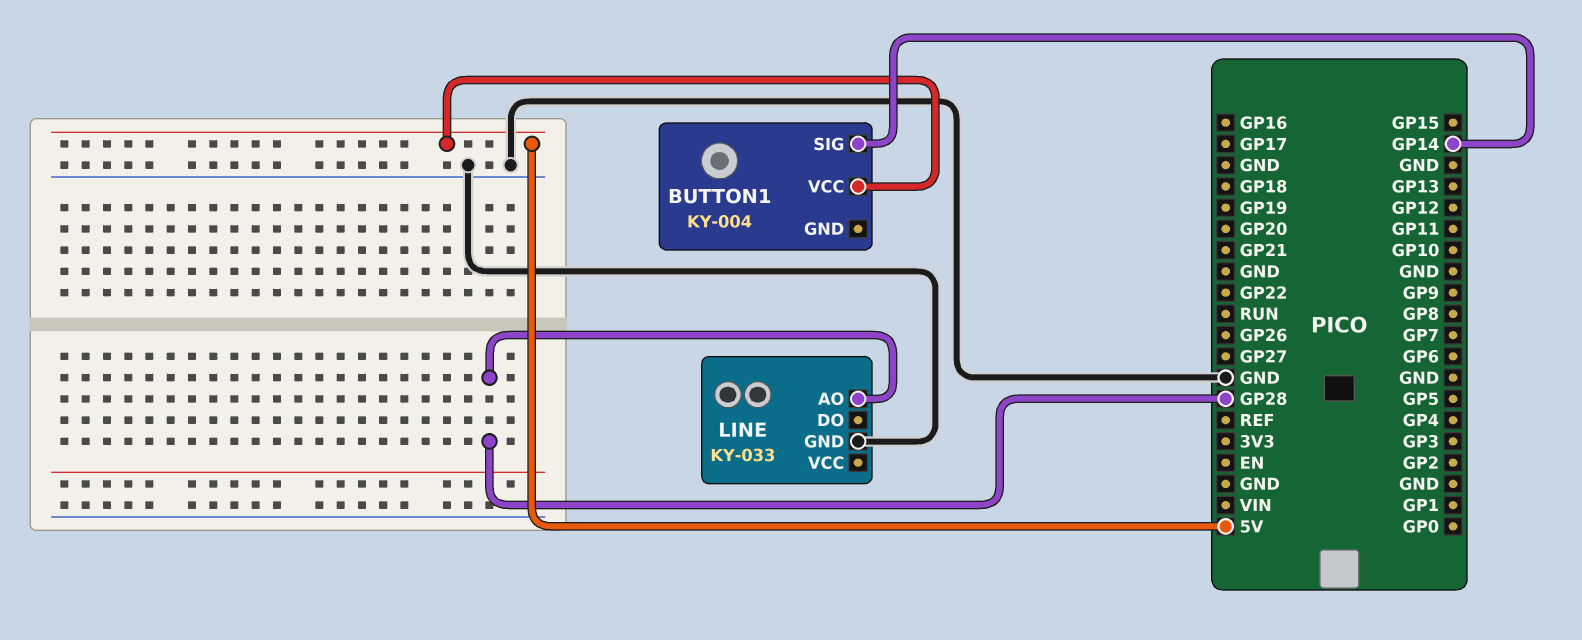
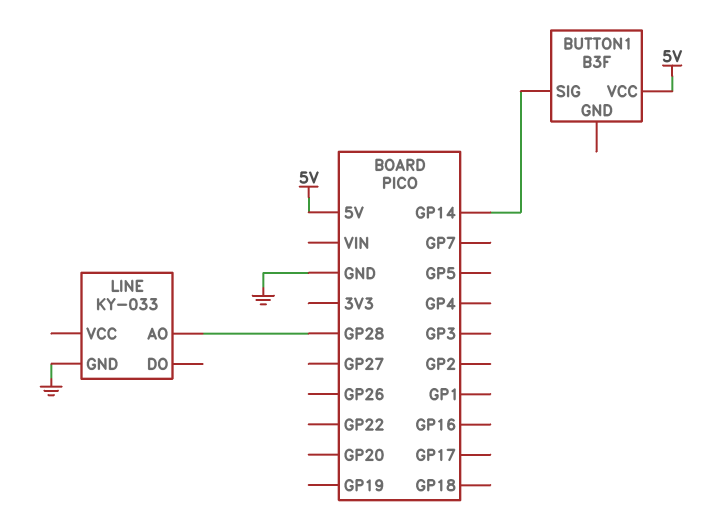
BUTTON1: KY-004 -> B3F

